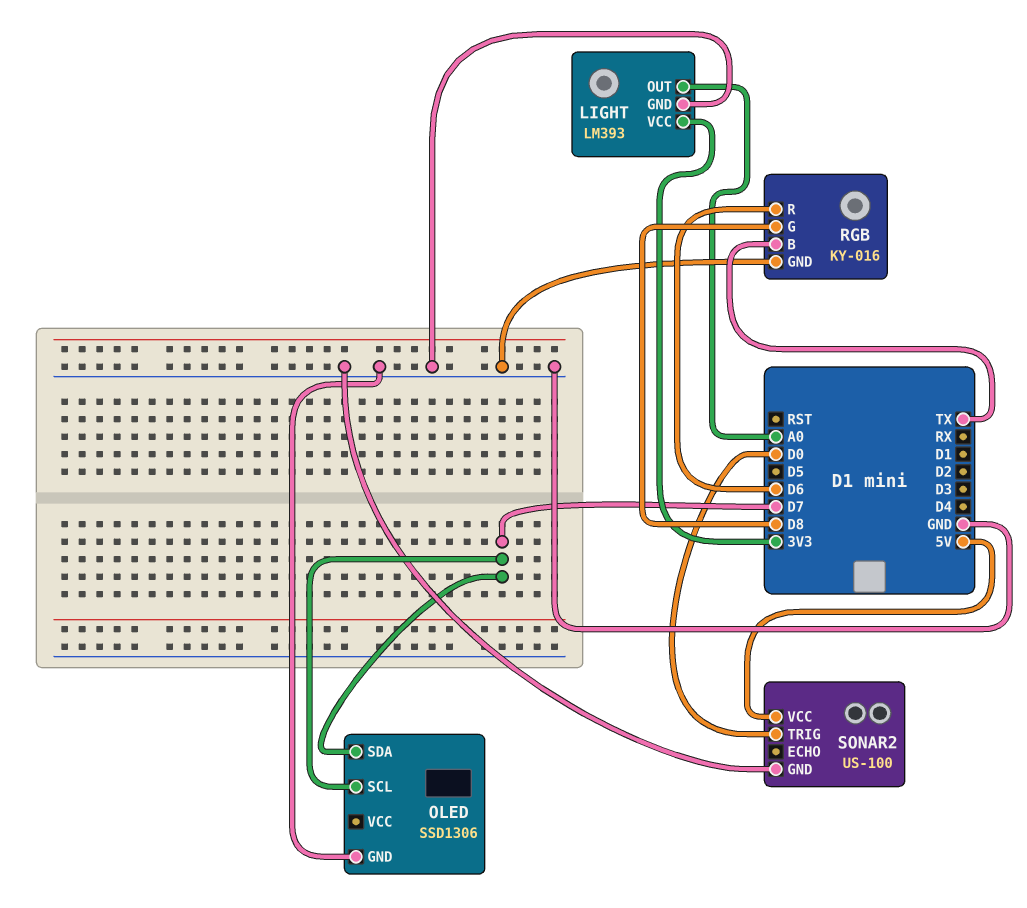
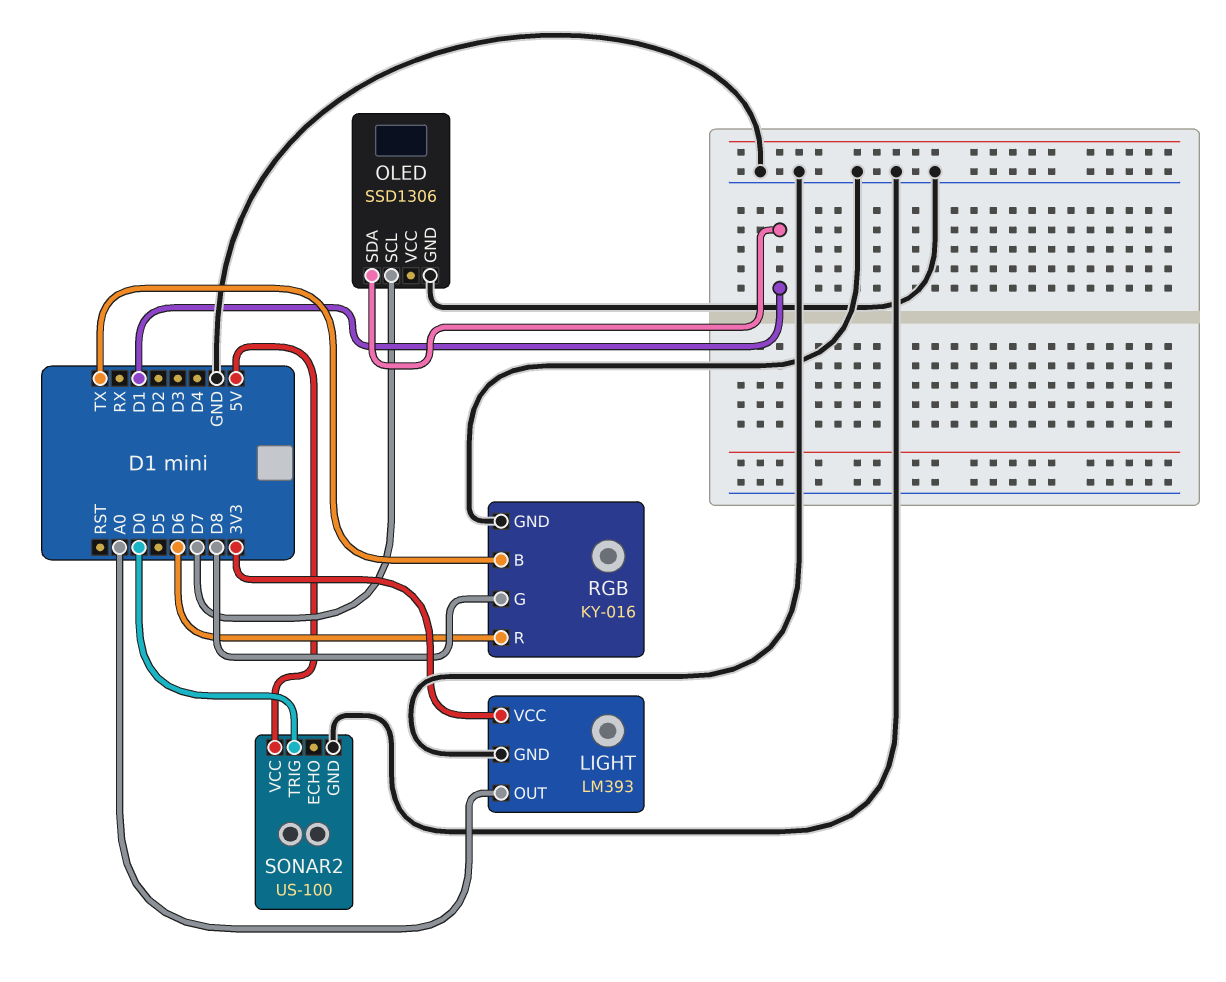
OLED pin SDA: D7 -> D1

